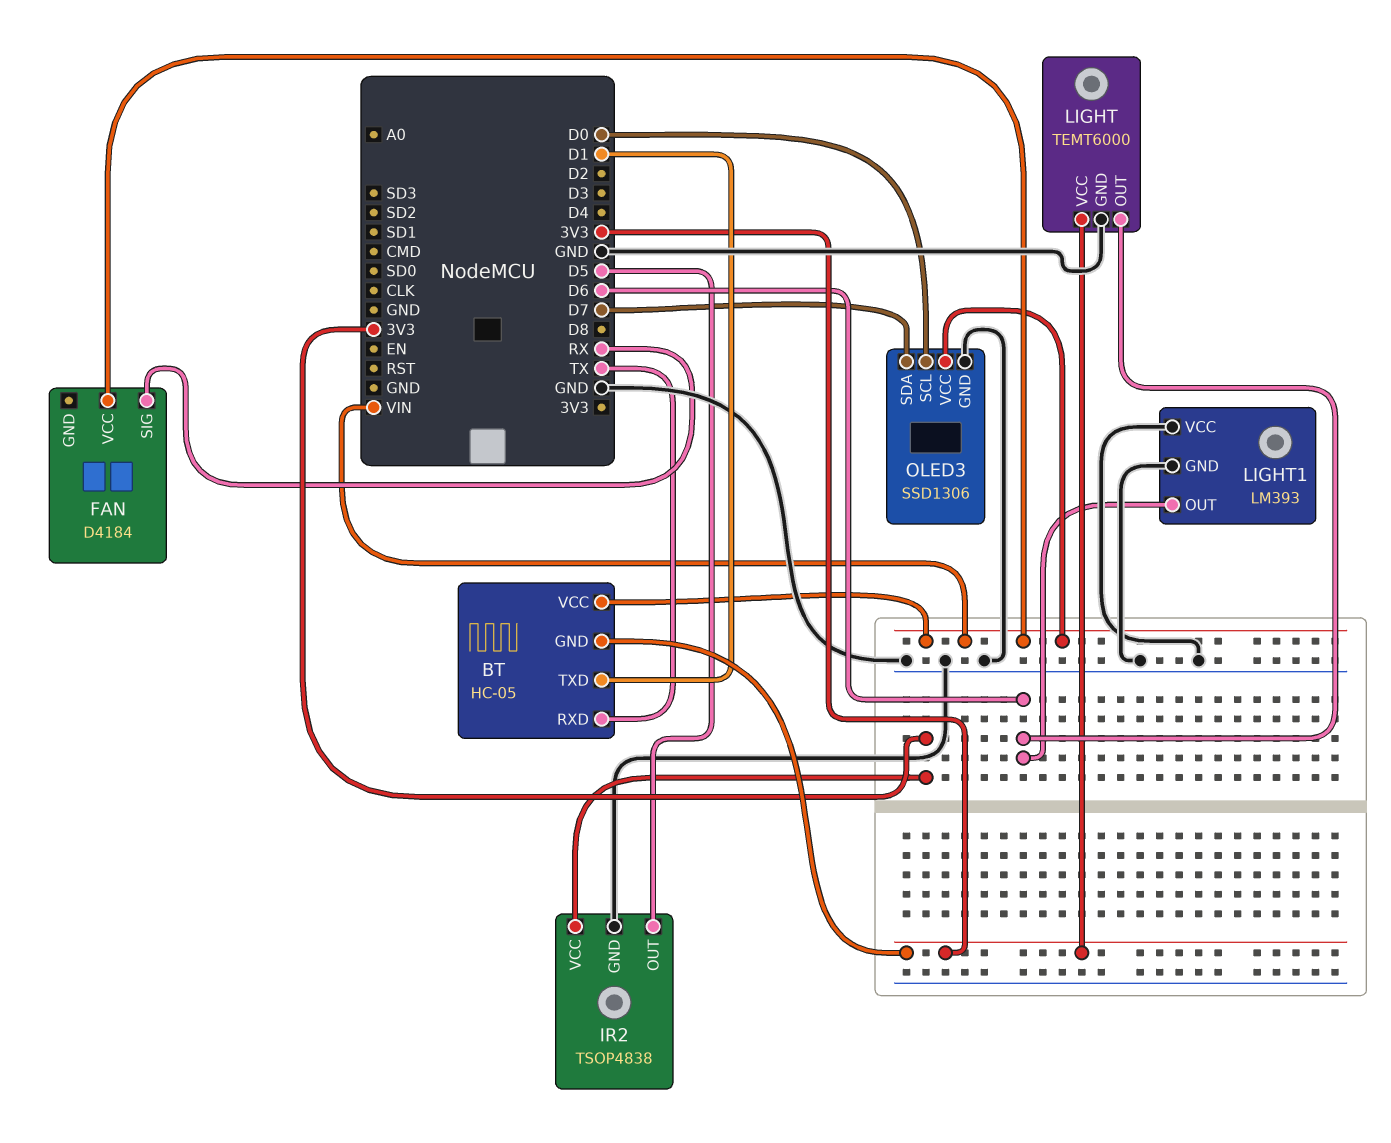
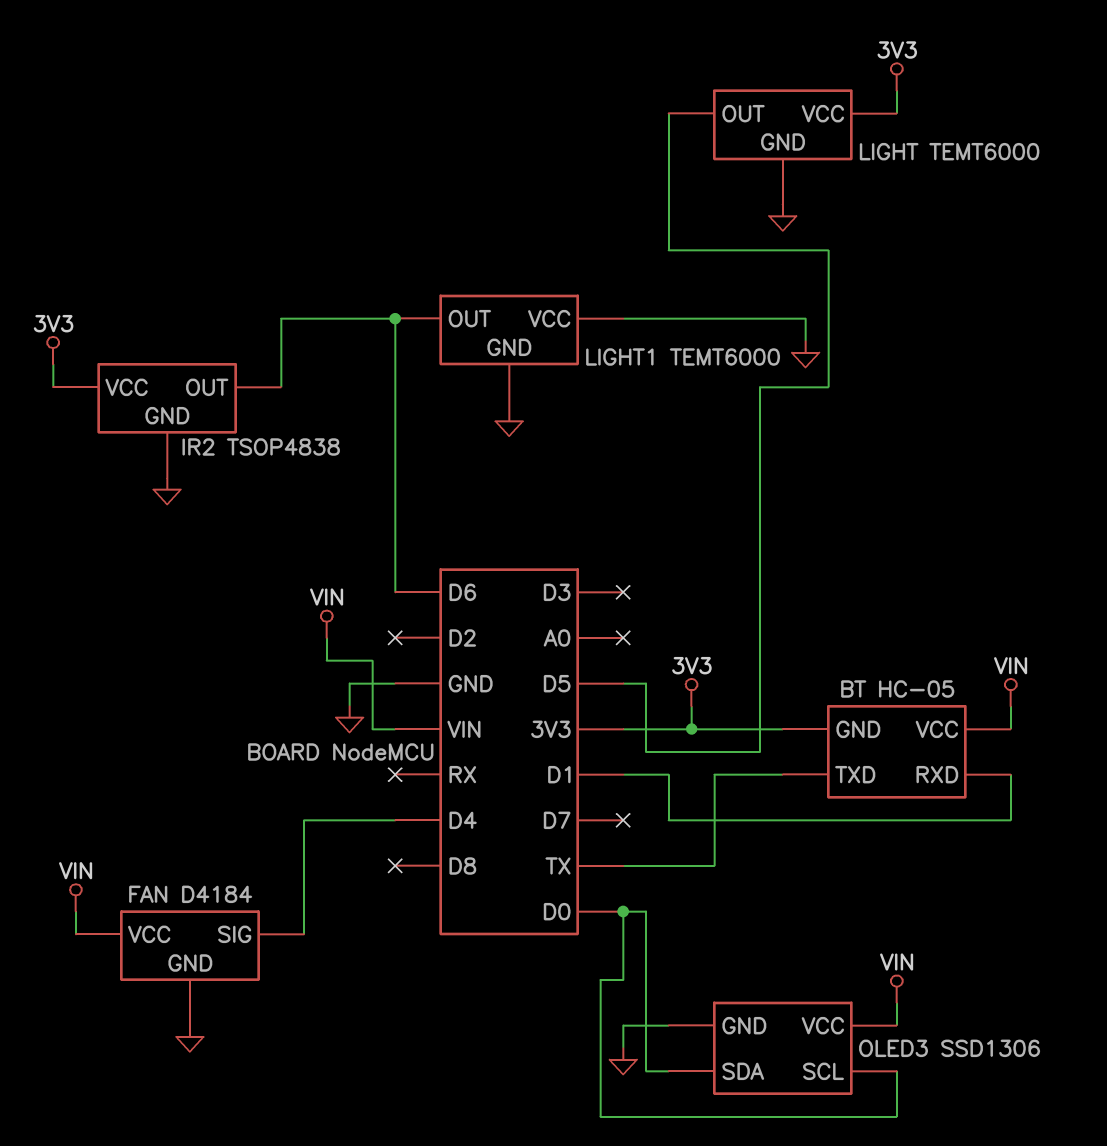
BT pin RXD: TX -> D1
BT pin TXD: D1 -> TX
FAN pin GND: none -> GND
FAN pin SIG: RX -> D4
IR2 pin OUT: D5 -> D6
LIGHT pin OUT: D6 -> D5
LIGHT1: LM393 -> TEMT6000
OLED3 pin SDA: D7 -> D0

